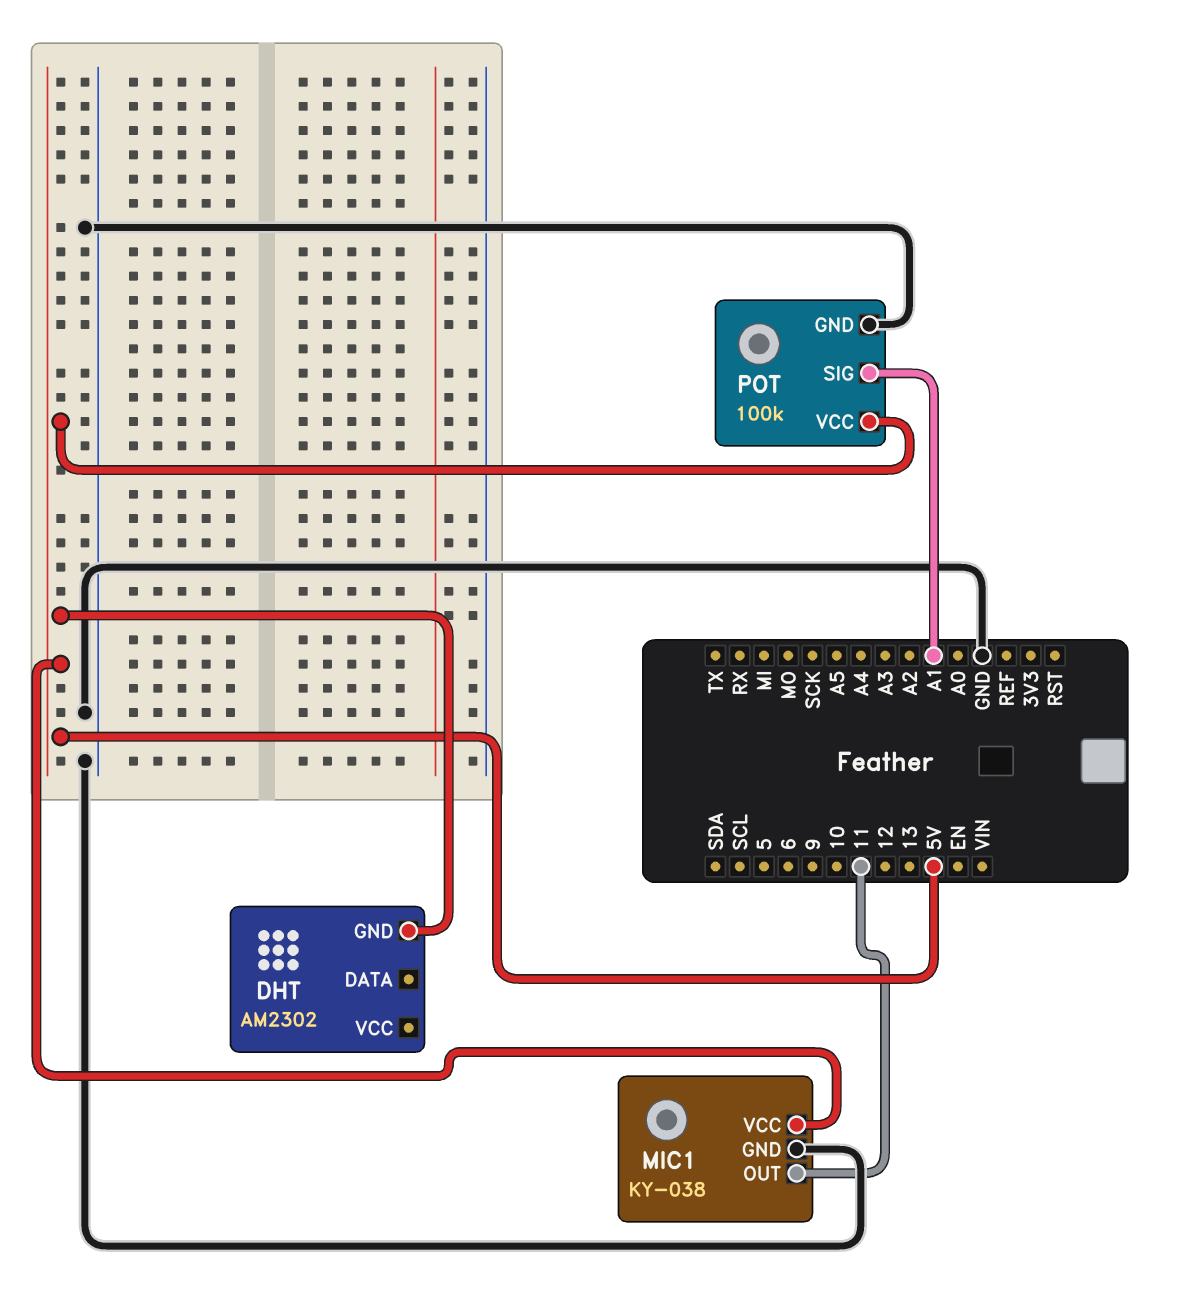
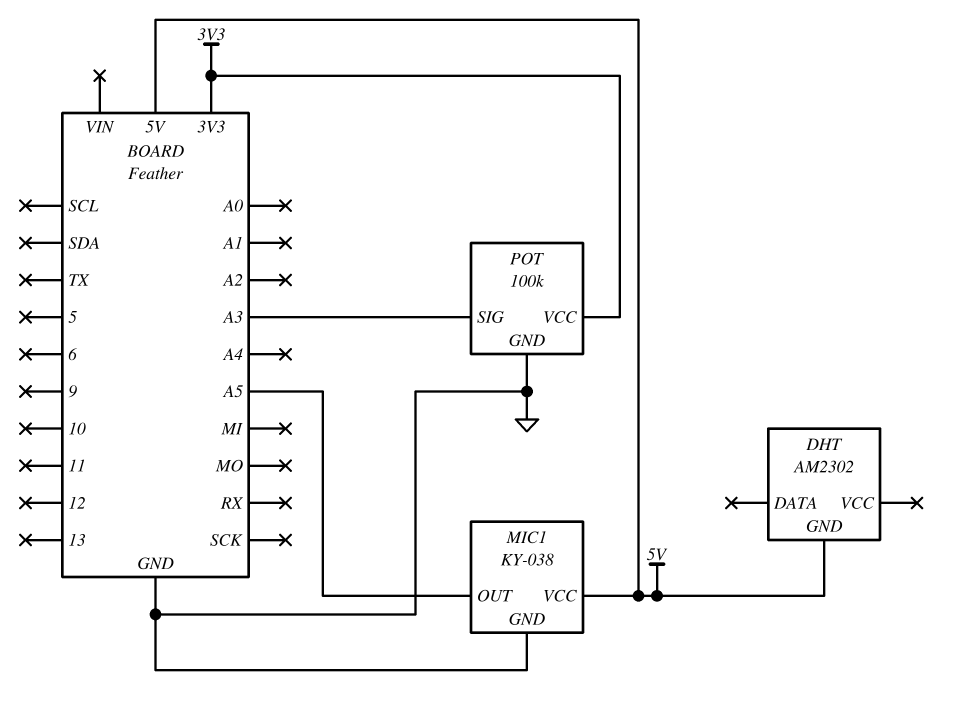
MIC1 pin OUT: 11 -> A5
POT pin SIG: A1 -> A3
POT pin VCC: 5V -> 3V3

